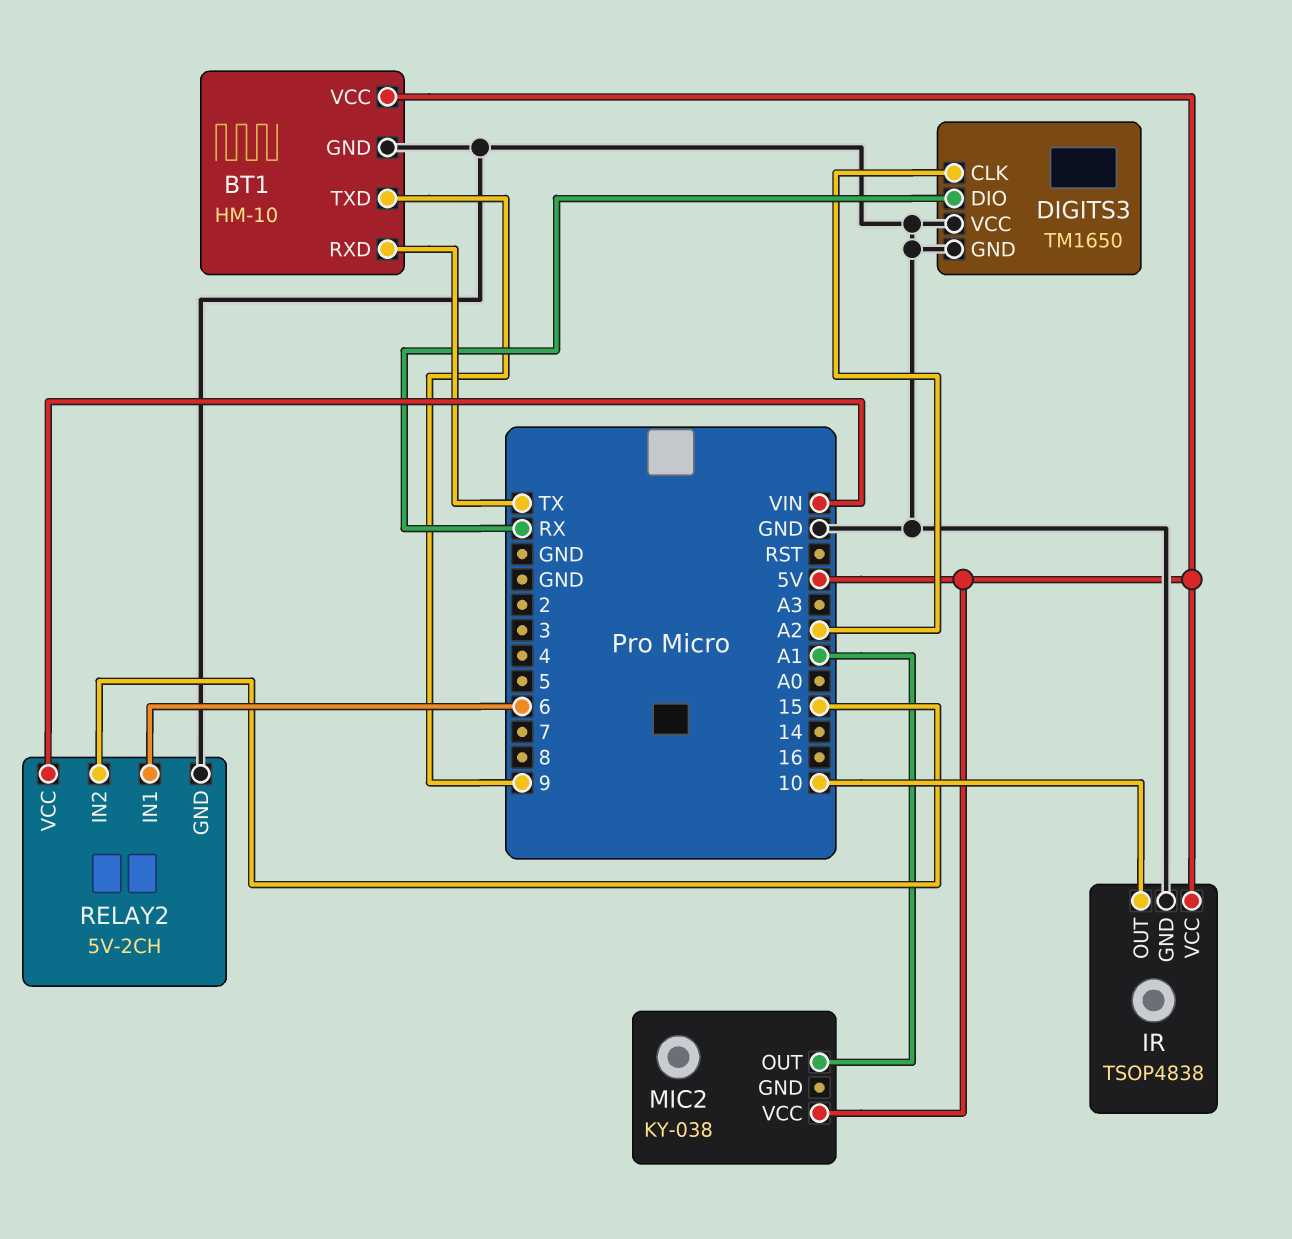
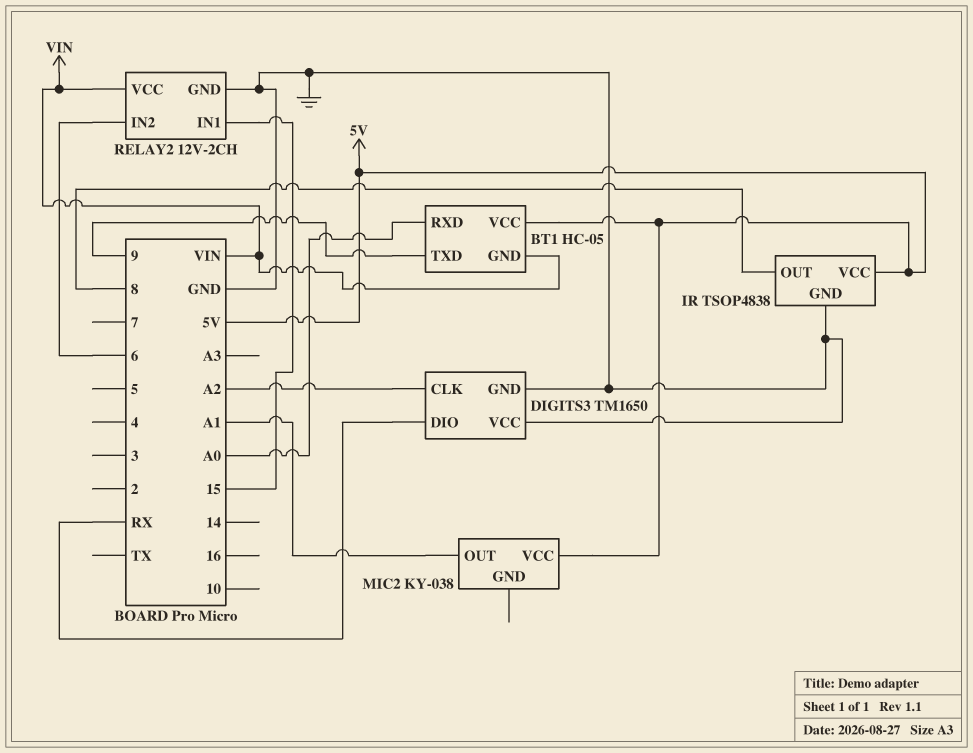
BT1: HM-10 -> HC-05
BT1 pin GND: GND -> VIN
BT1 pin RXD: TX -> A0
IR pin OUT: 10 -> 8
RELAY2: 5V-2CH -> 12V-2CH
RELAY2 pin IN1: 6 -> 15
RELAY2 pin IN2: 15 -> 6

